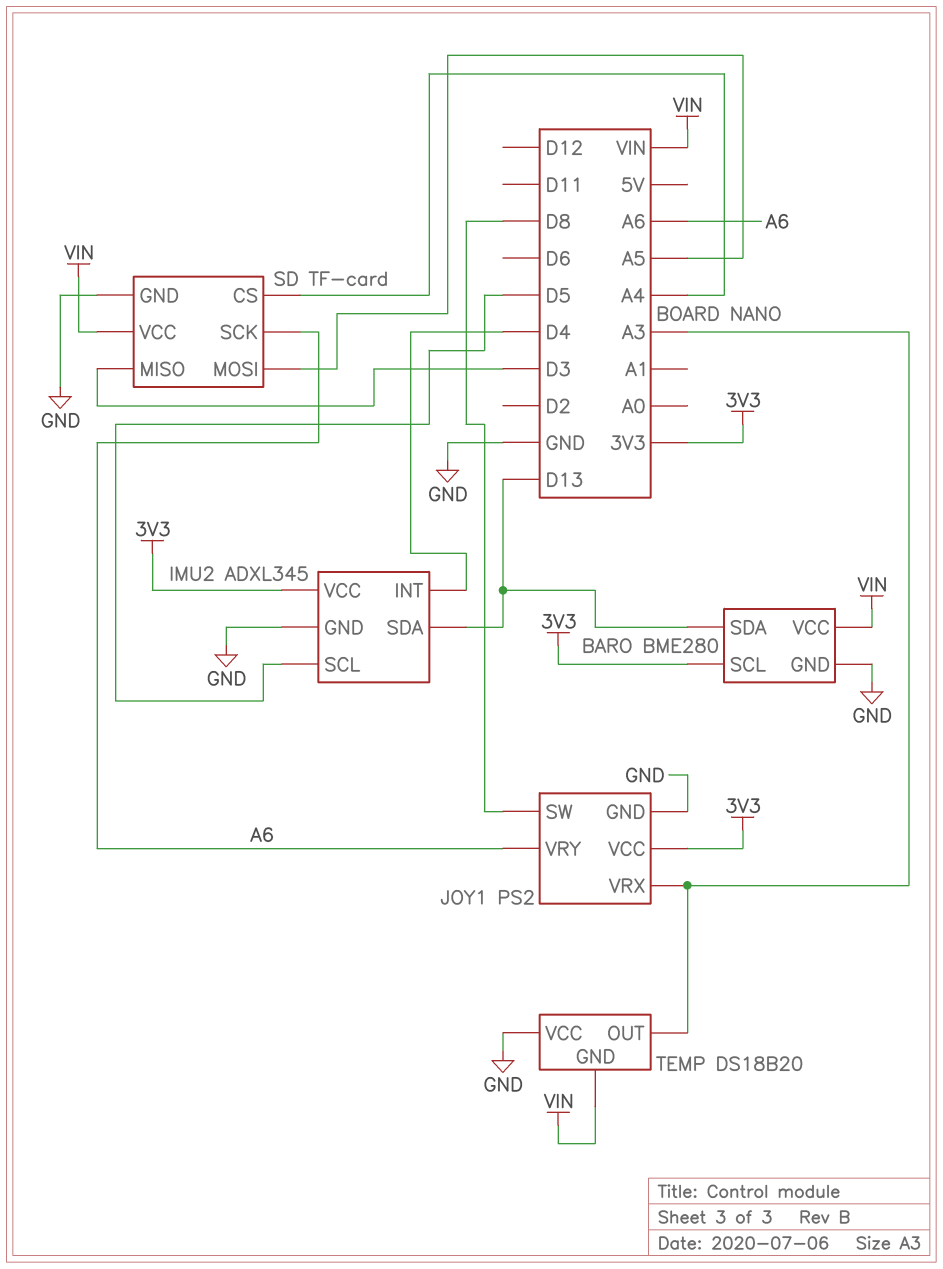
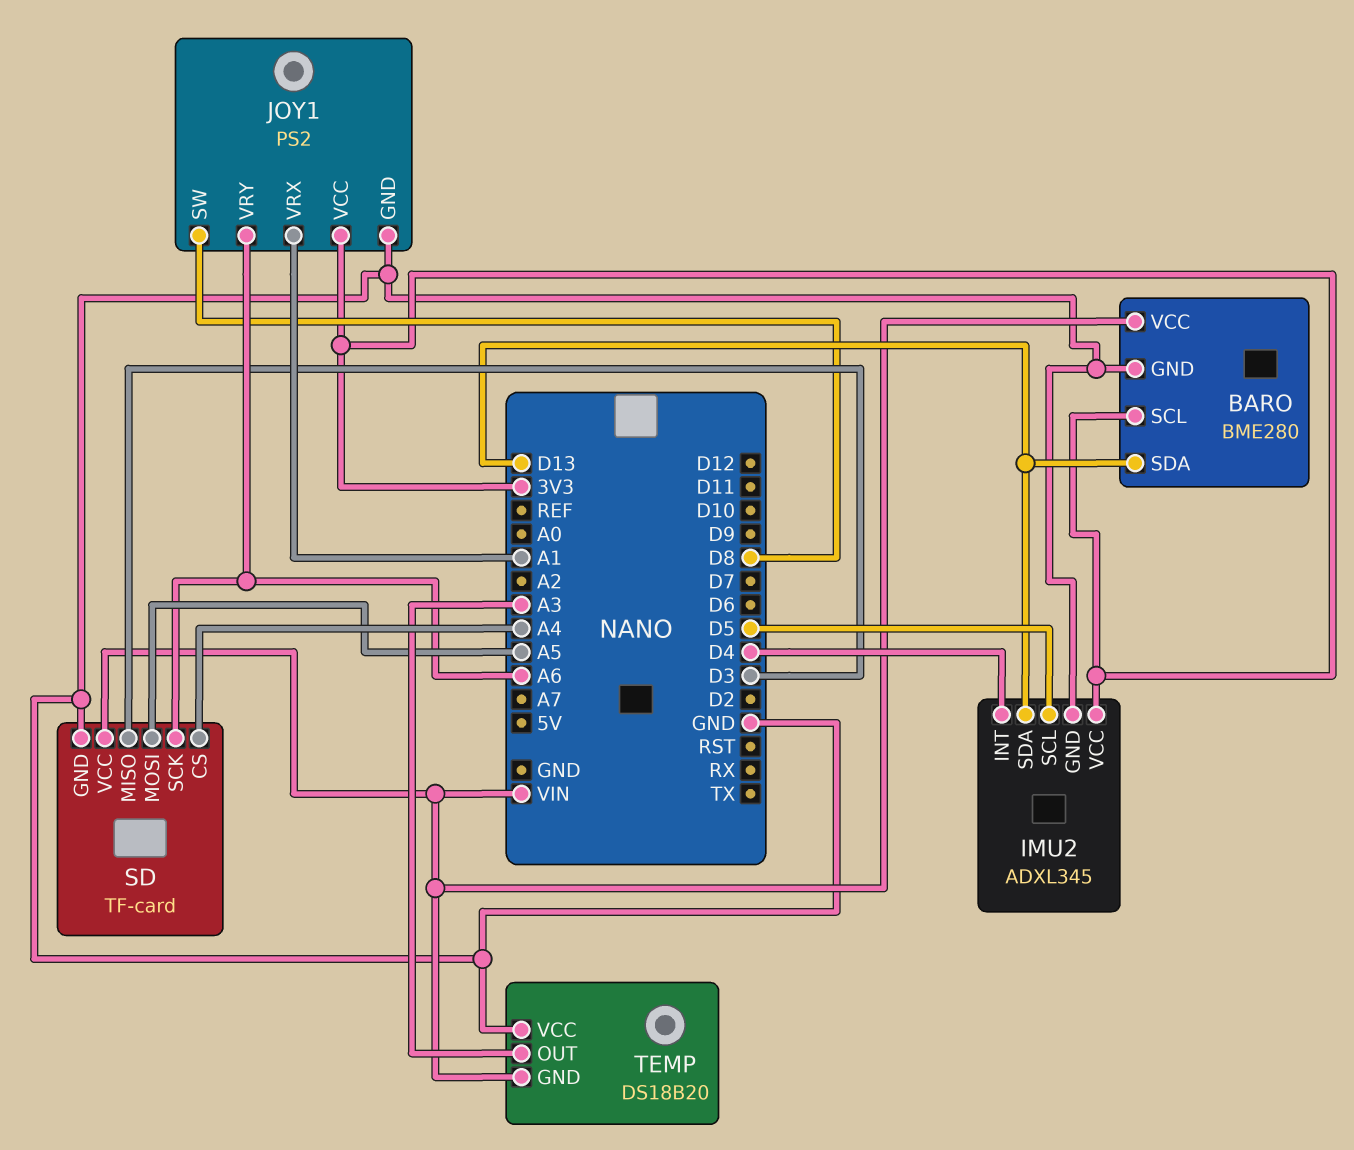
JOY1 pin VRX: A3 -> A1

